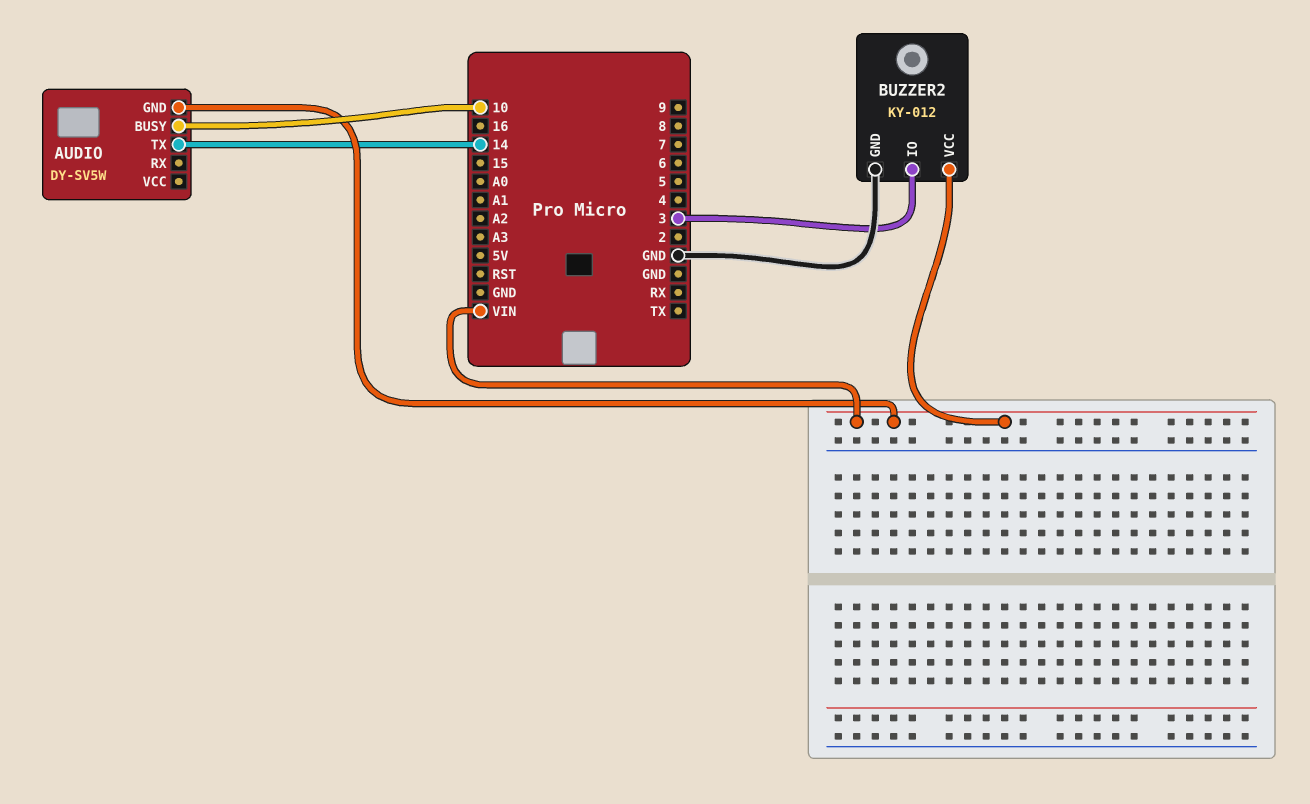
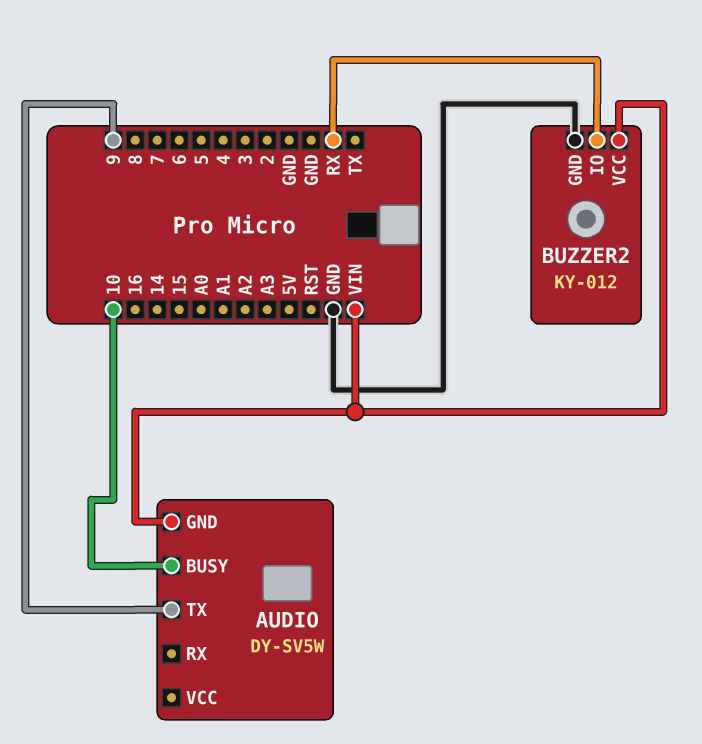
AUDIO pin TX: 14 -> 9
BUZZER2 pin IO: 3 -> RX

